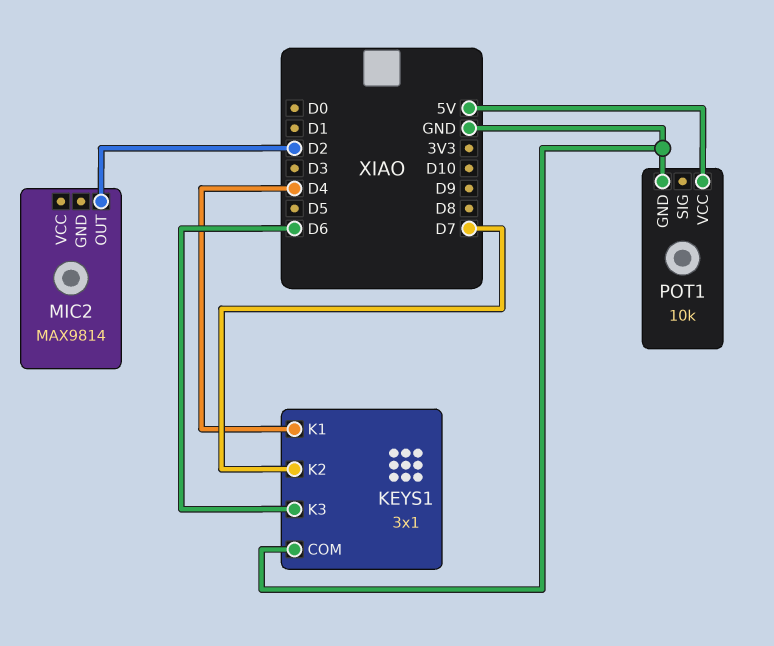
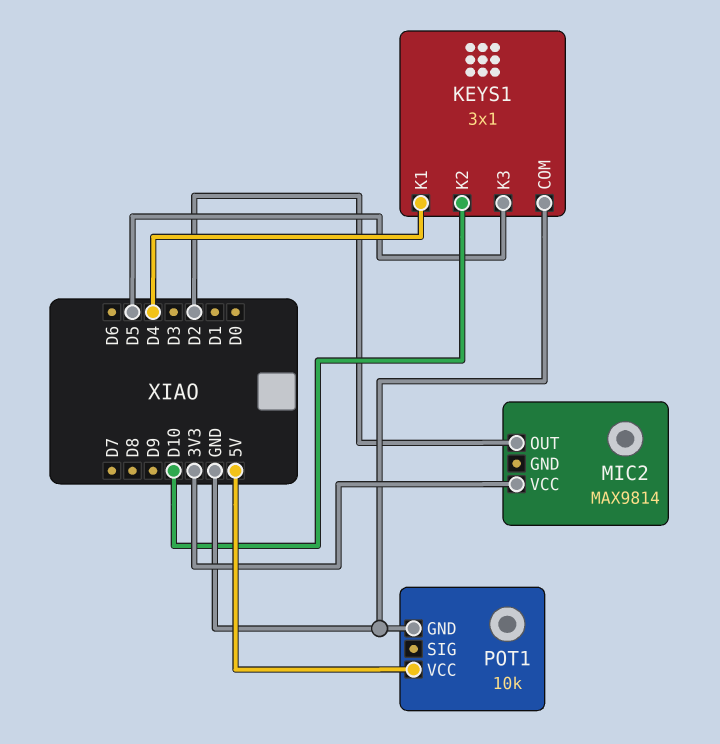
KEYS1 pin K2: D7 -> D10
KEYS1 pin K3: D6 -> D5
MIC2 pin VCC: none -> 3V3

